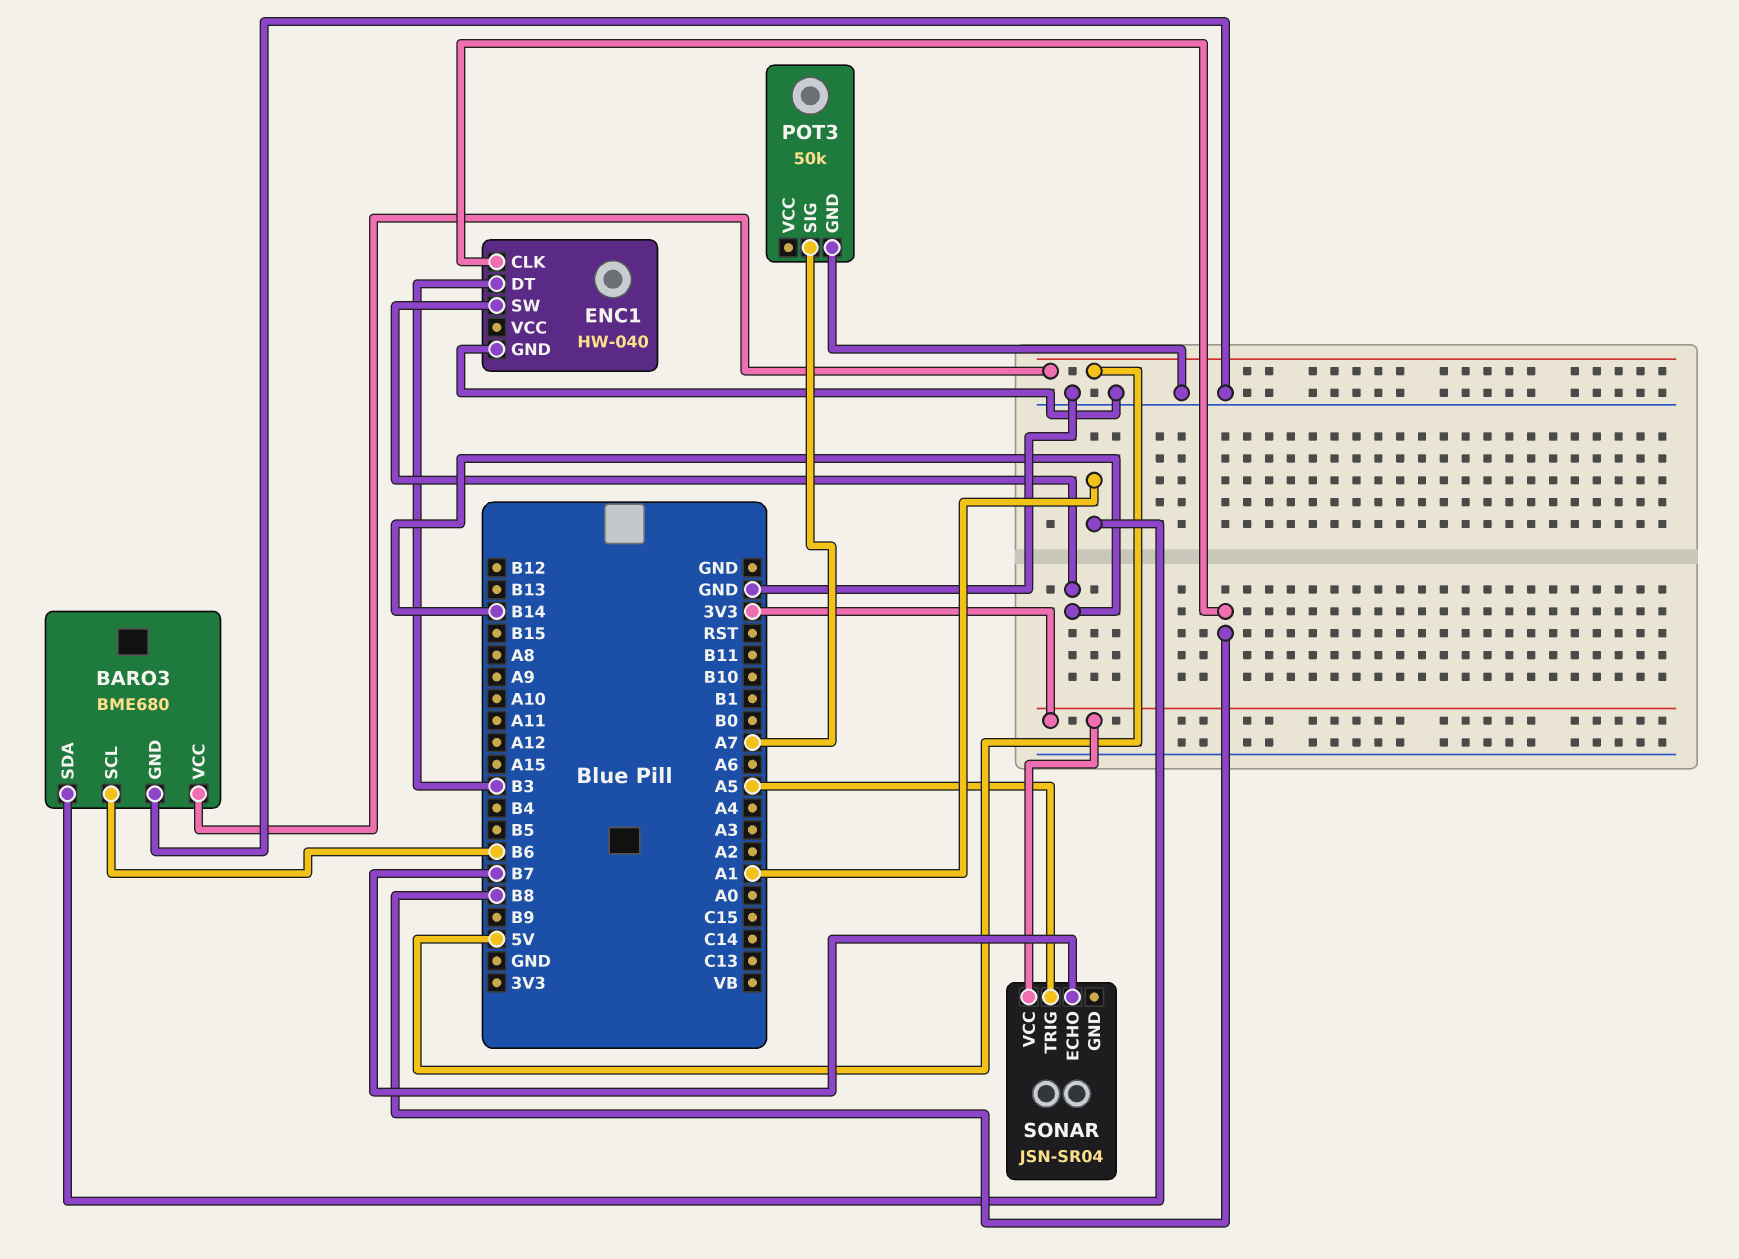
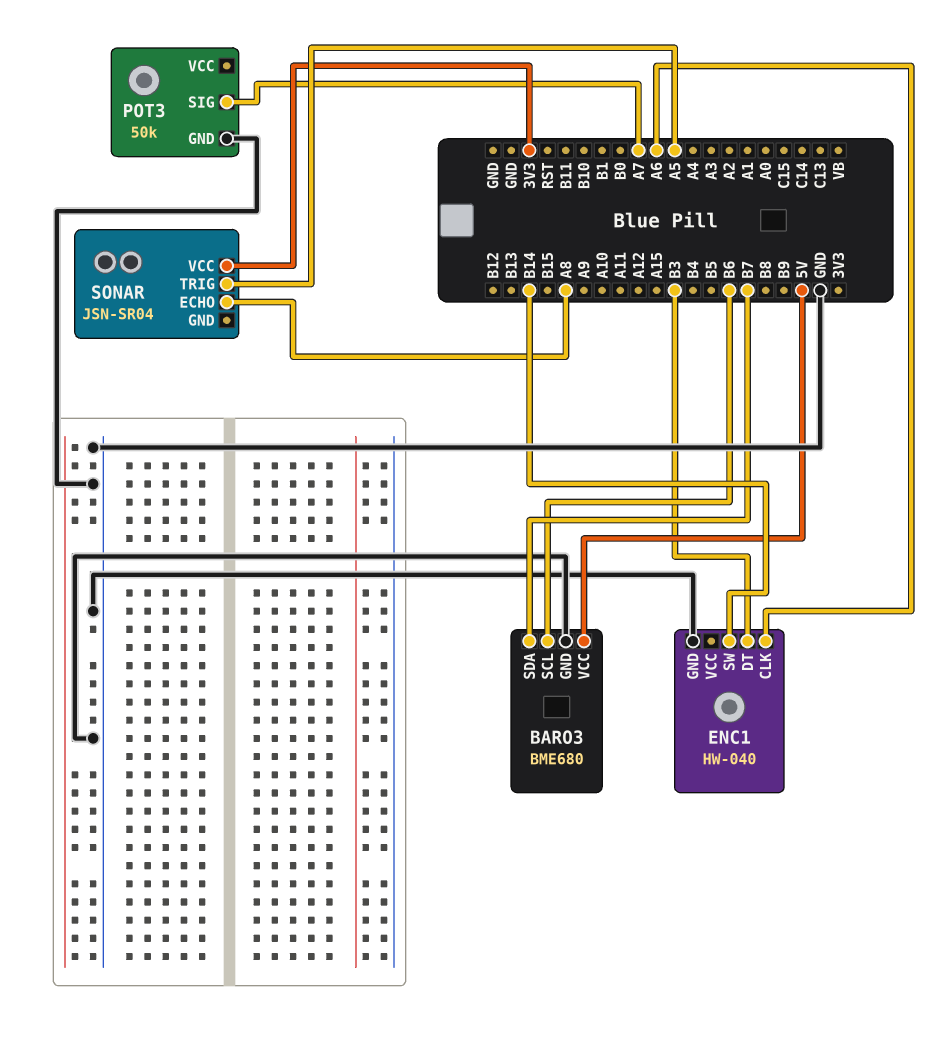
BARO3 pin SDA: A1 -> B7
ENC1 pin CLK: B8 -> A6
SONAR pin ECHO: B7 -> A8

